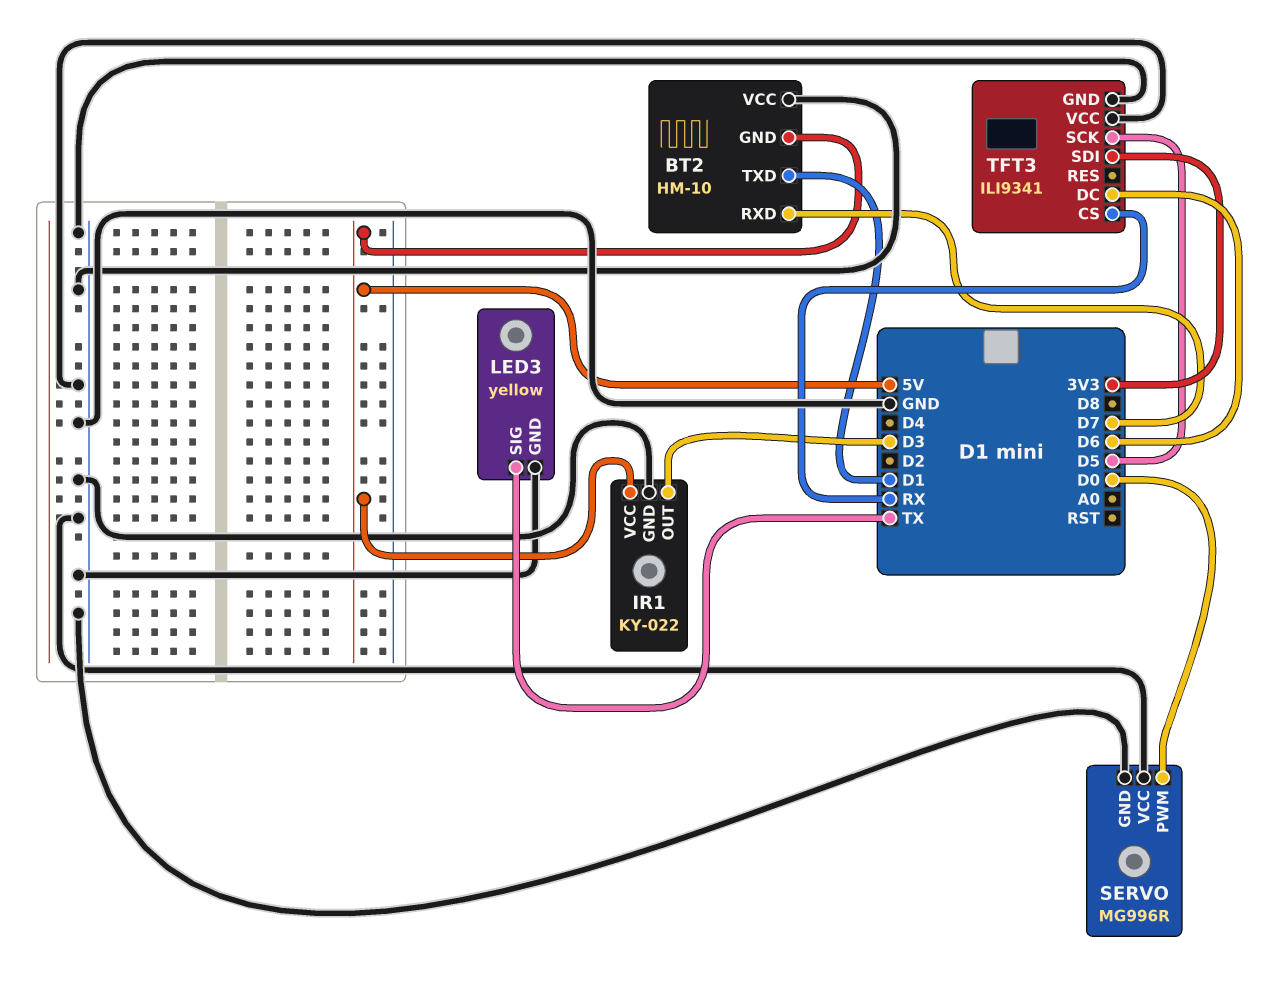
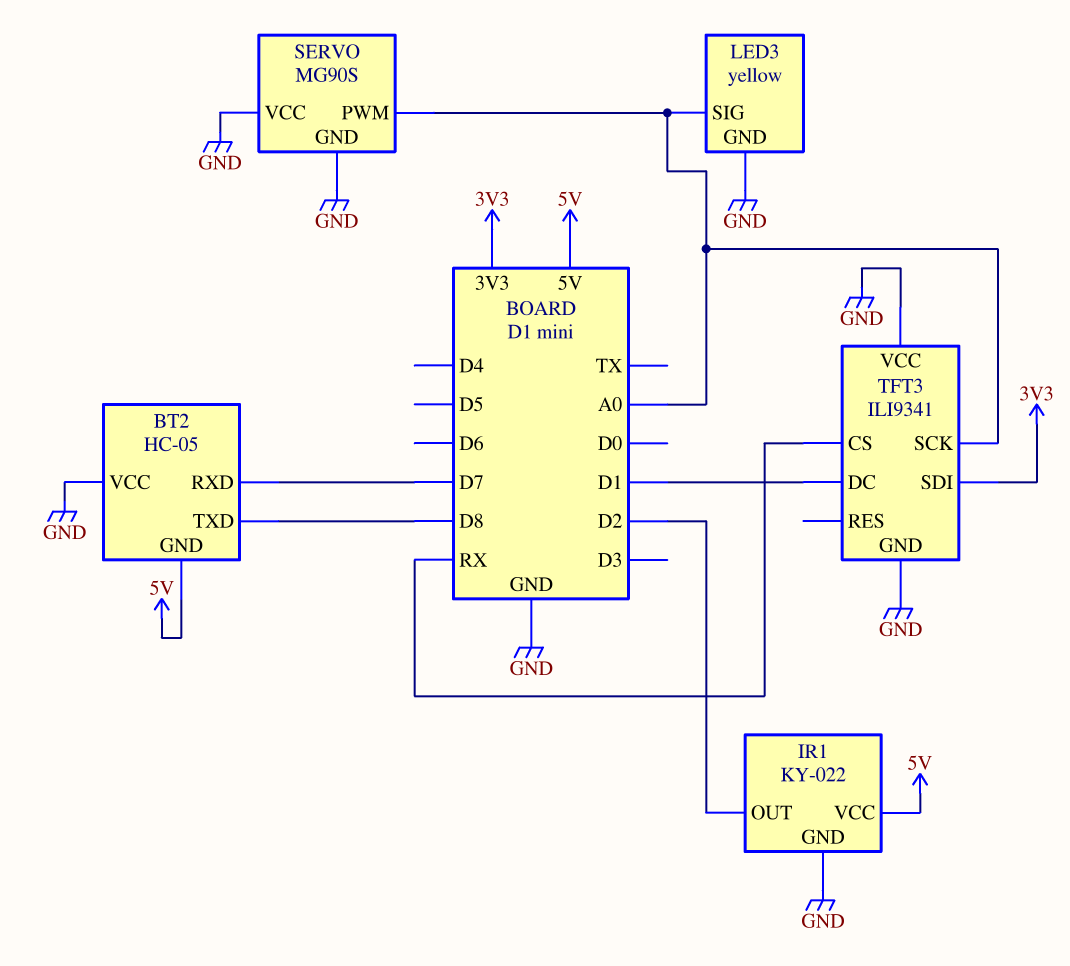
BT2: HM-10 -> HC-05
BT2 pin TXD: D1 -> D8
IR1 pin OUT: D3 -> D2
LED3 pin SIG: TX -> A0
SERVO: MG996R -> MG90S
SERVO pin PWM: D0 -> A0
TFT3 pin DC: D6 -> D1
TFT3 pin SCK: D5 -> A0

